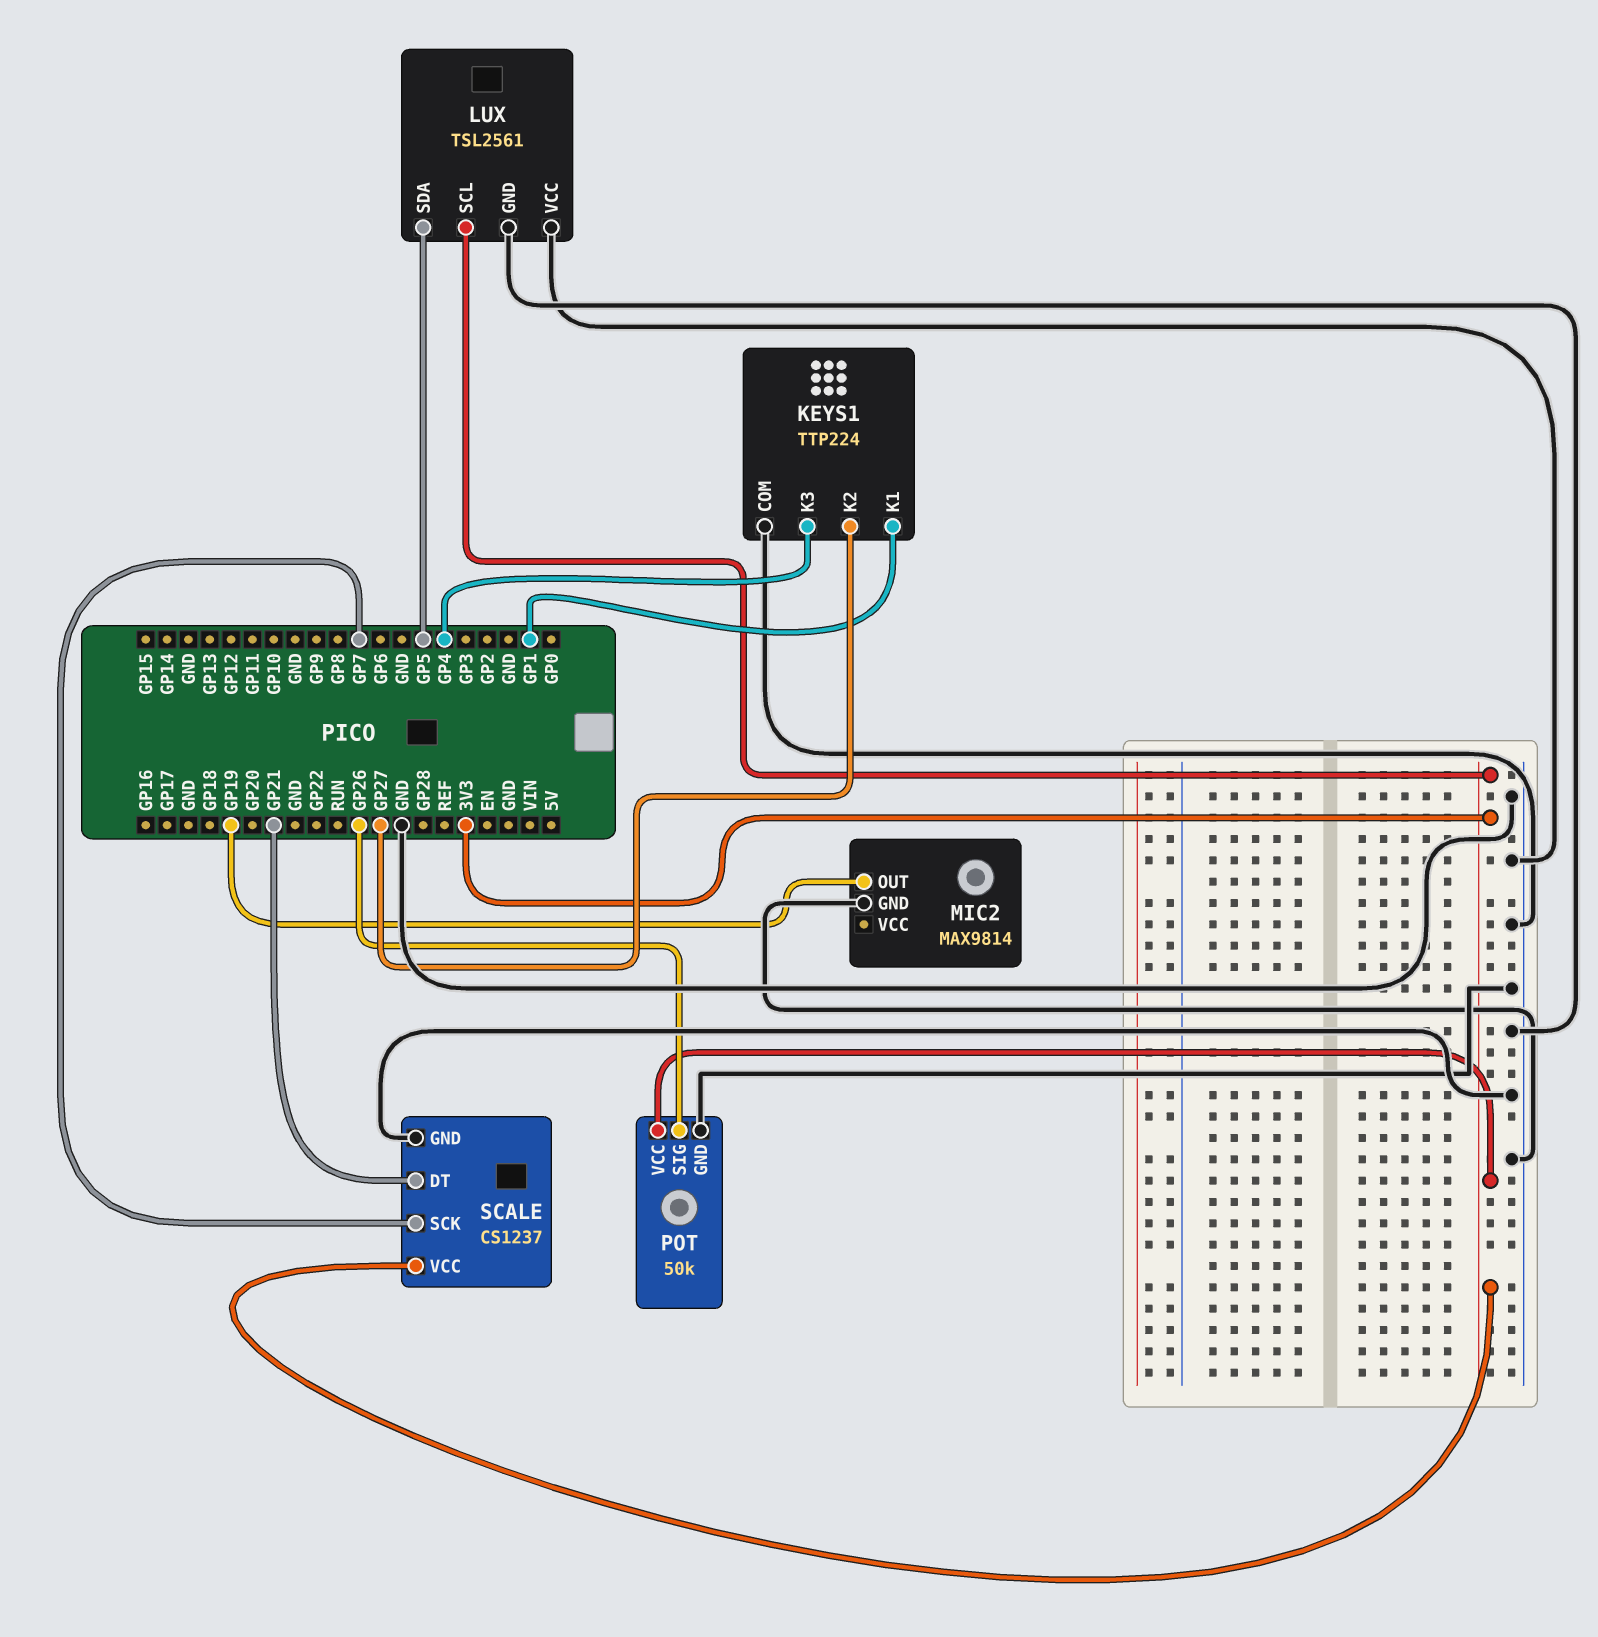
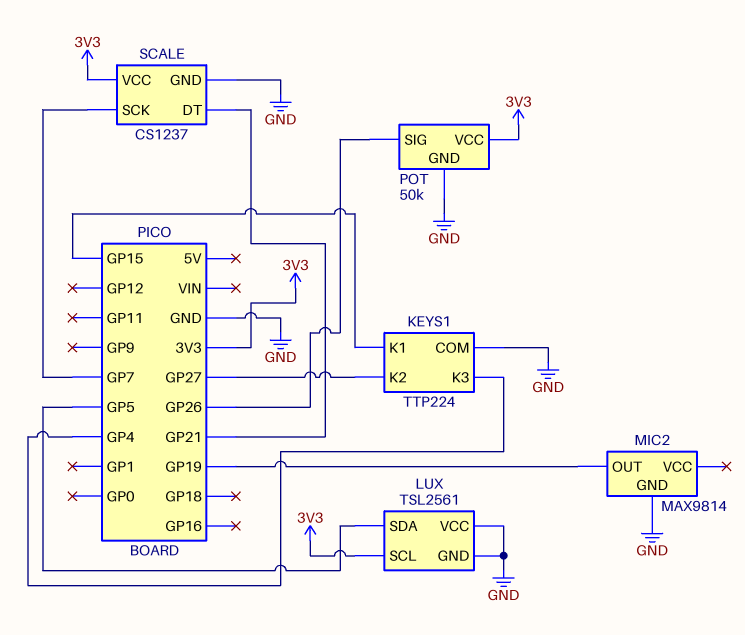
KEYS1 pin K1: GP1 -> GP15

